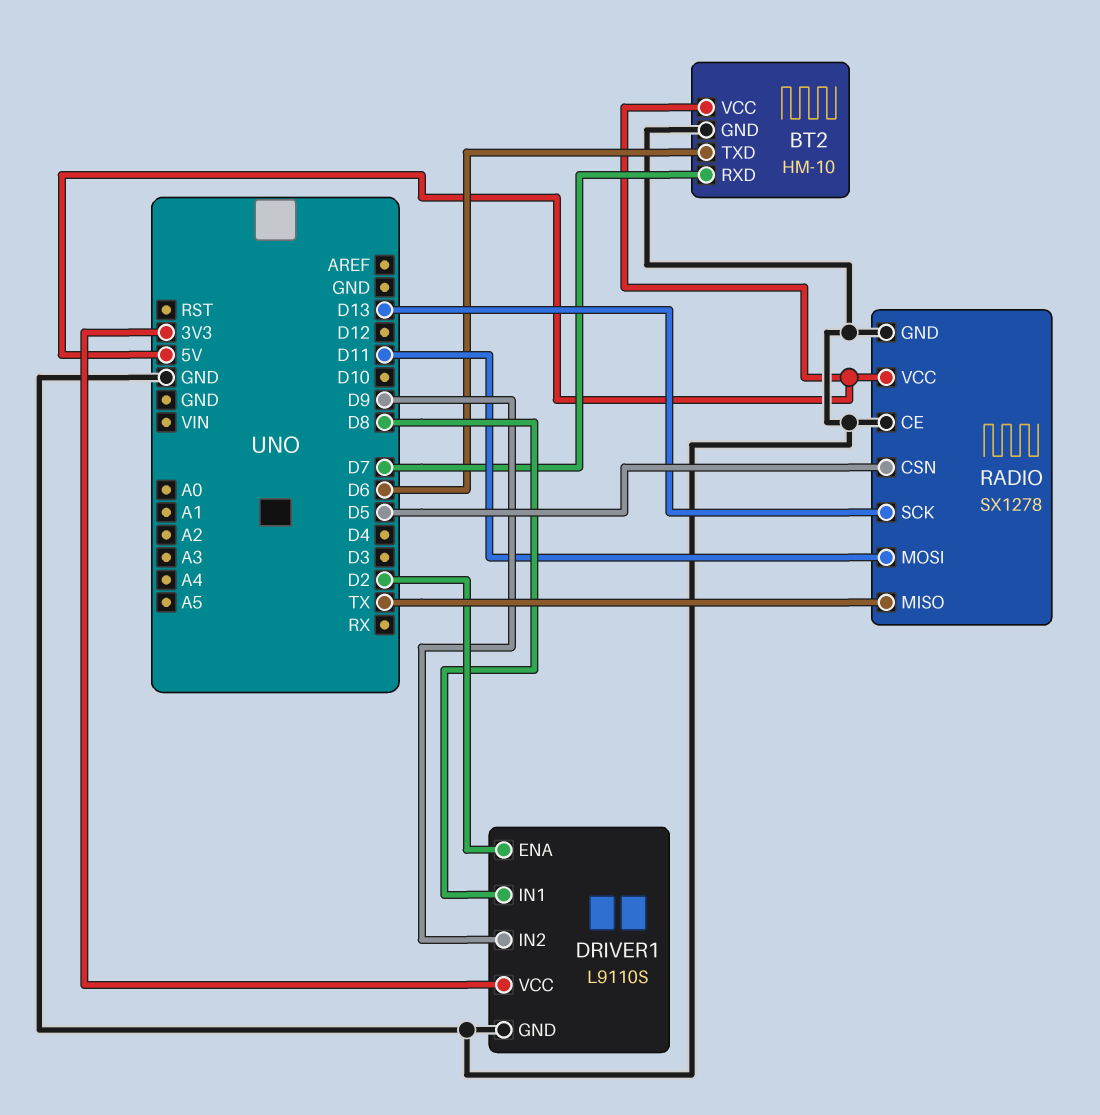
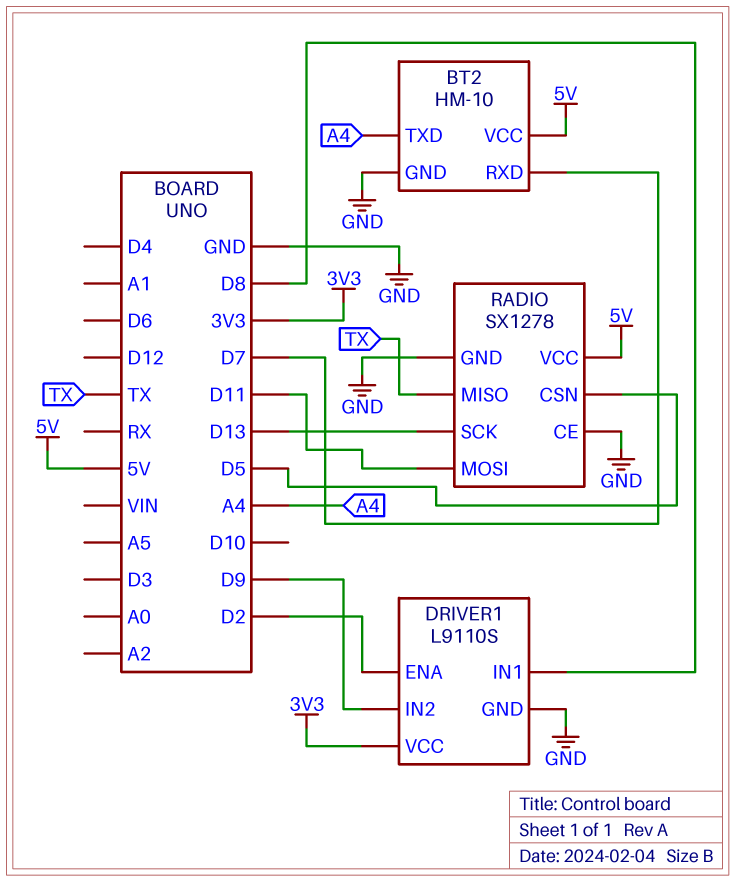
BT2 pin TXD: D6 -> A4

